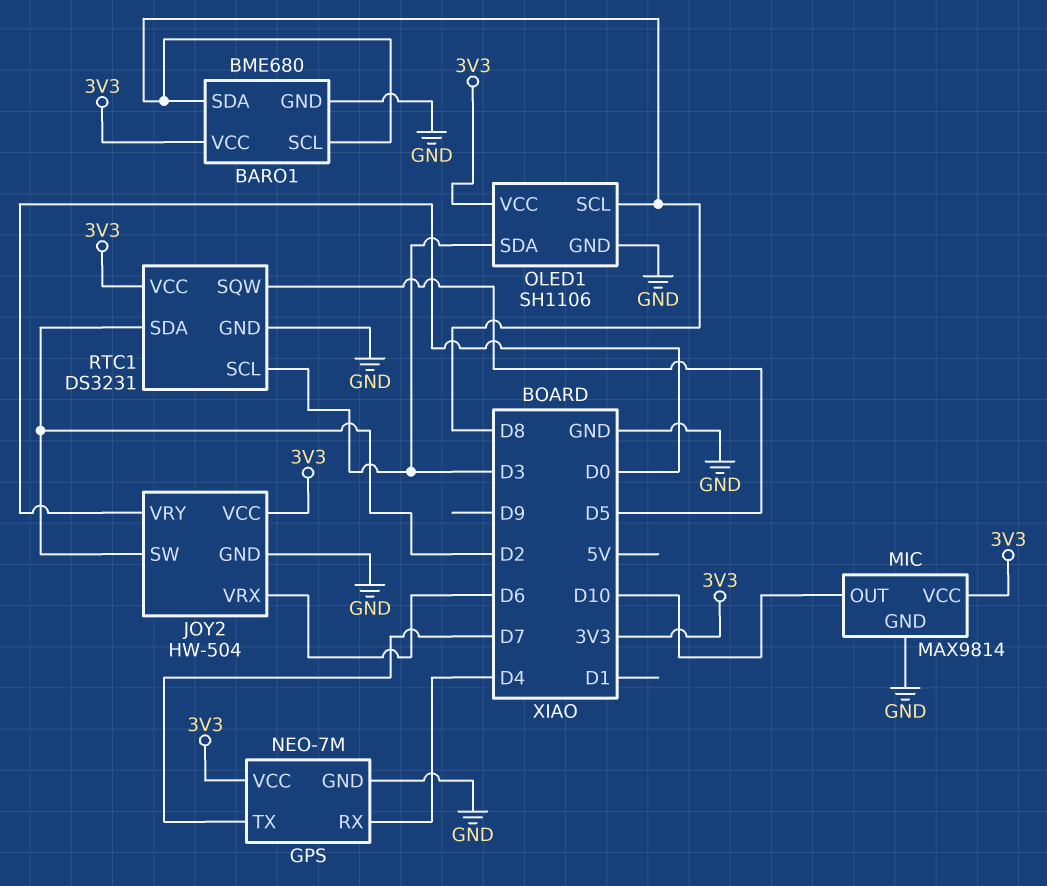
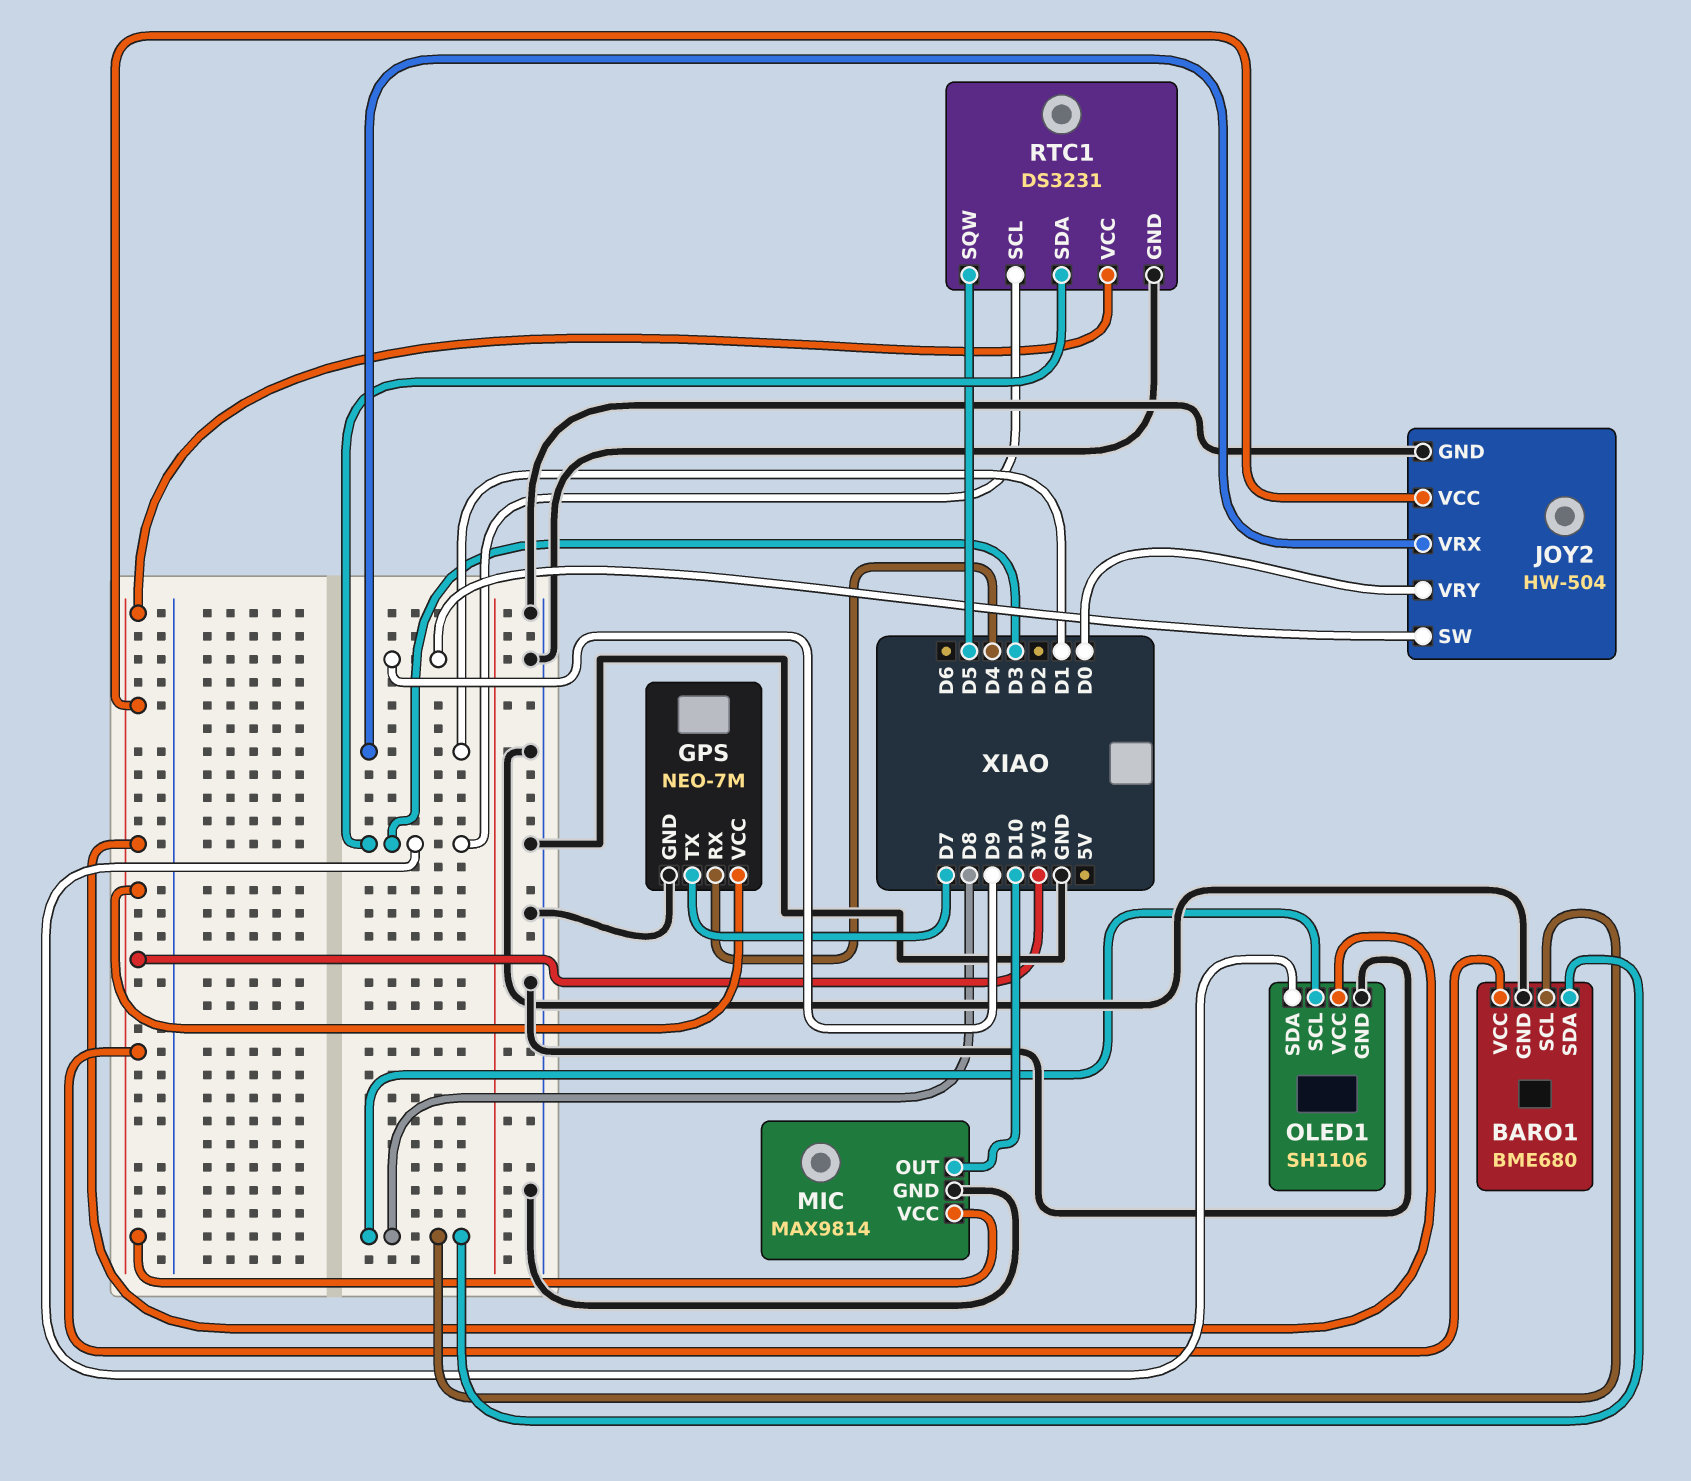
JOY2 pin SW: D2 -> D9
JOY2 pin VRX: D6 -> D1
RTC1 pin SDA: D2 -> D3

